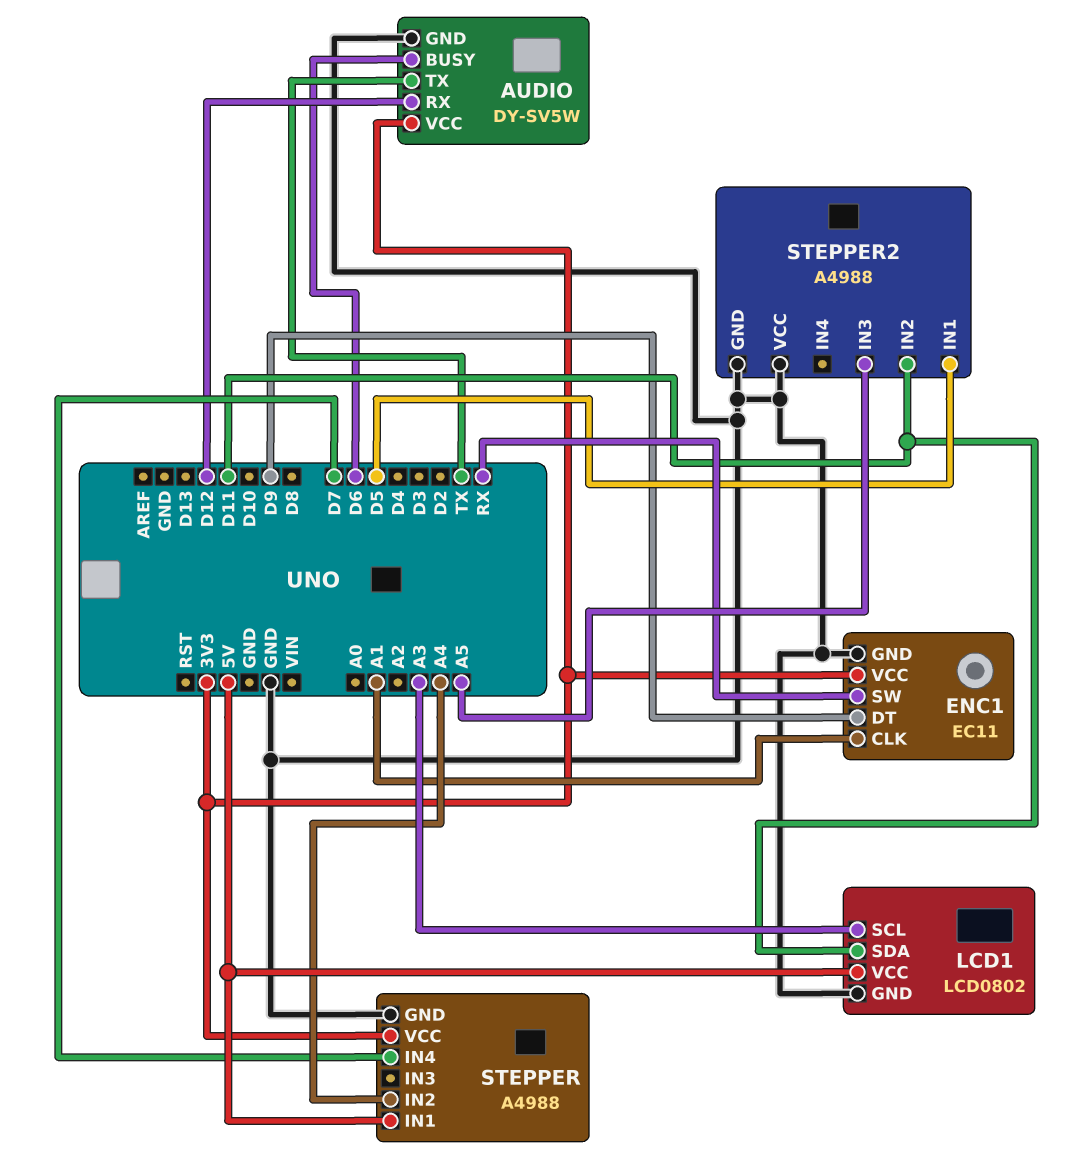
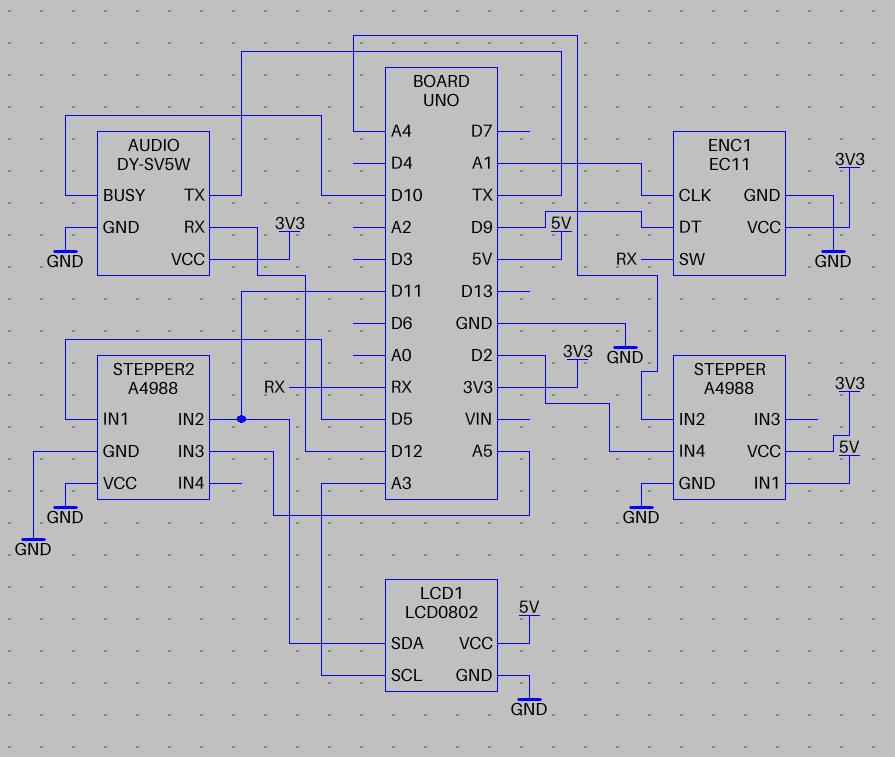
AUDIO pin BUSY: D6 -> D10
STEPPER pin IN4: D7 -> D2

